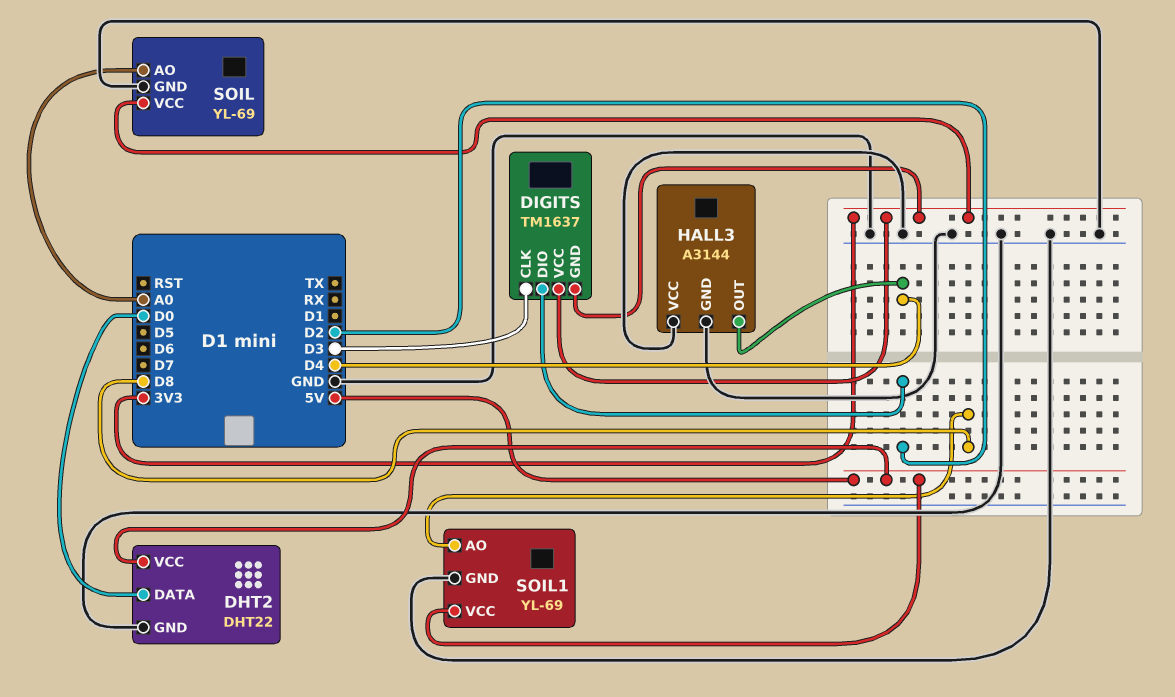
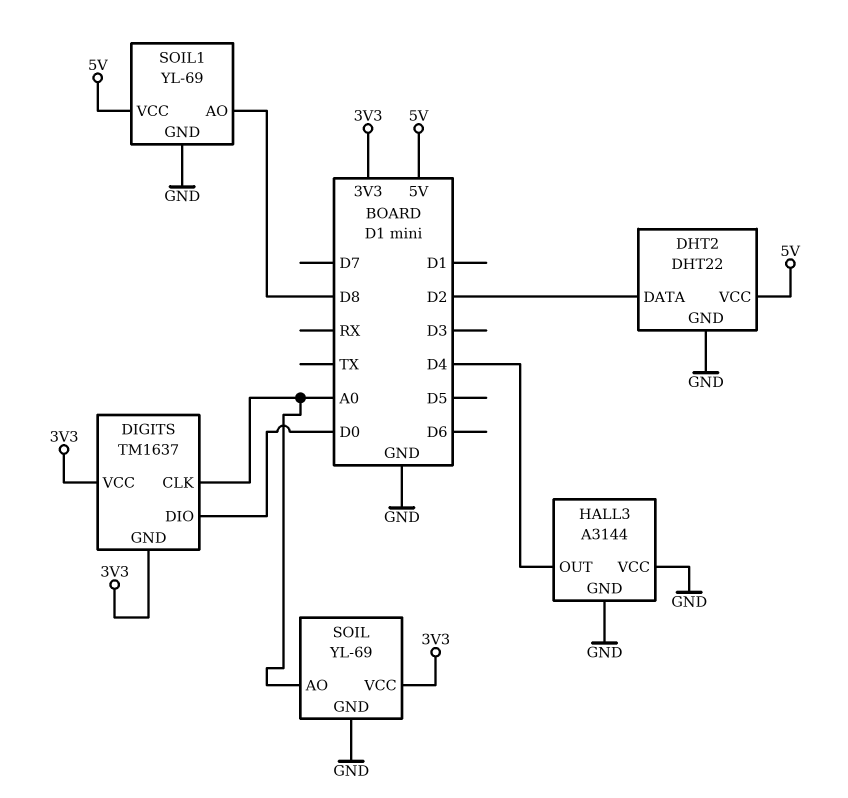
DHT2 pin DATA: D0 -> D2
DIGITS pin CLK: D3 -> A0
DIGITS pin DIO: D2 -> D0

